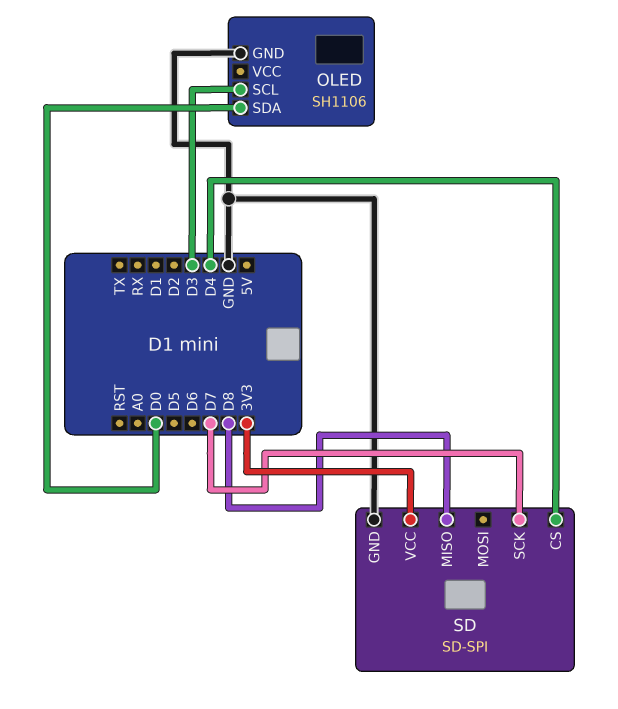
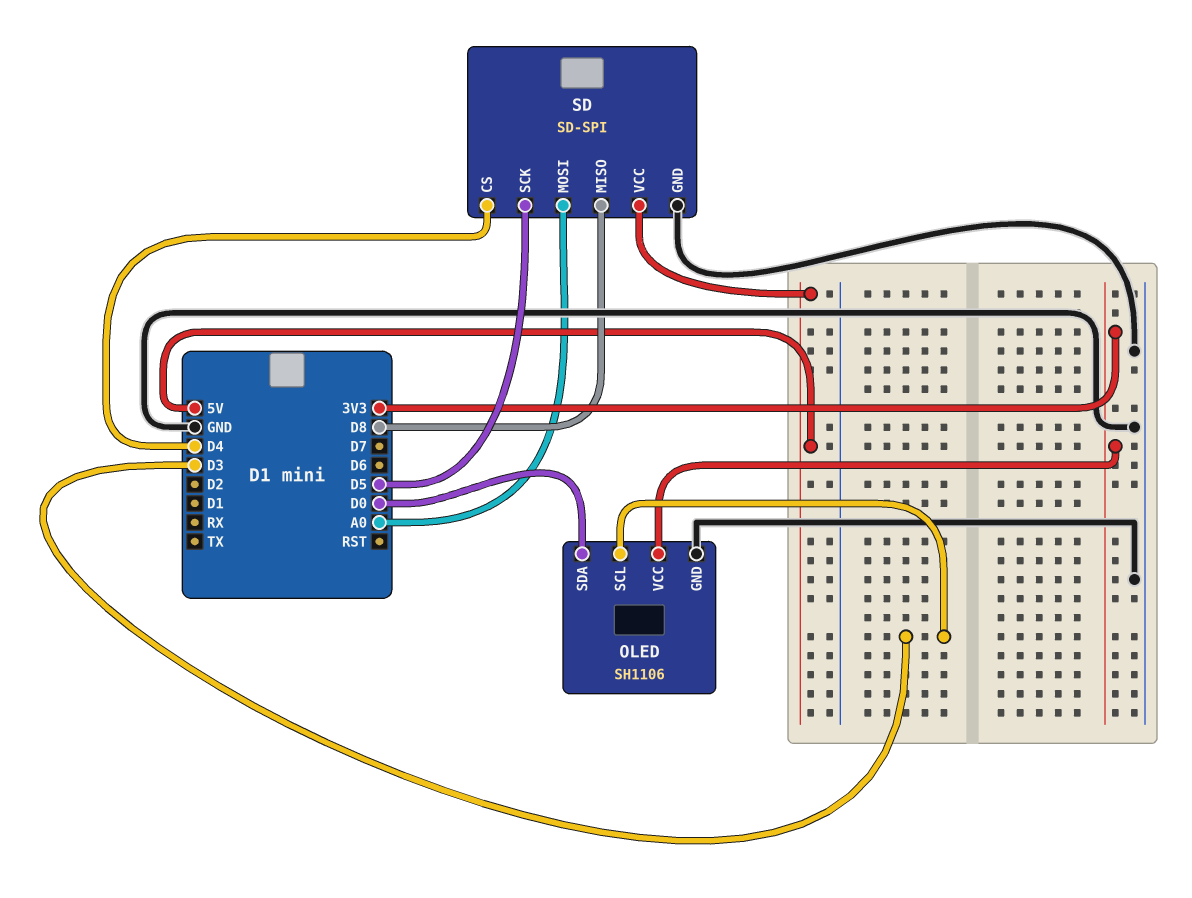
OLED pin VCC: none -> 3V3
SD pin MOSI: none -> A0
SD pin SCK: D7 -> D5
SD pin VCC: 3V3 -> 5V

